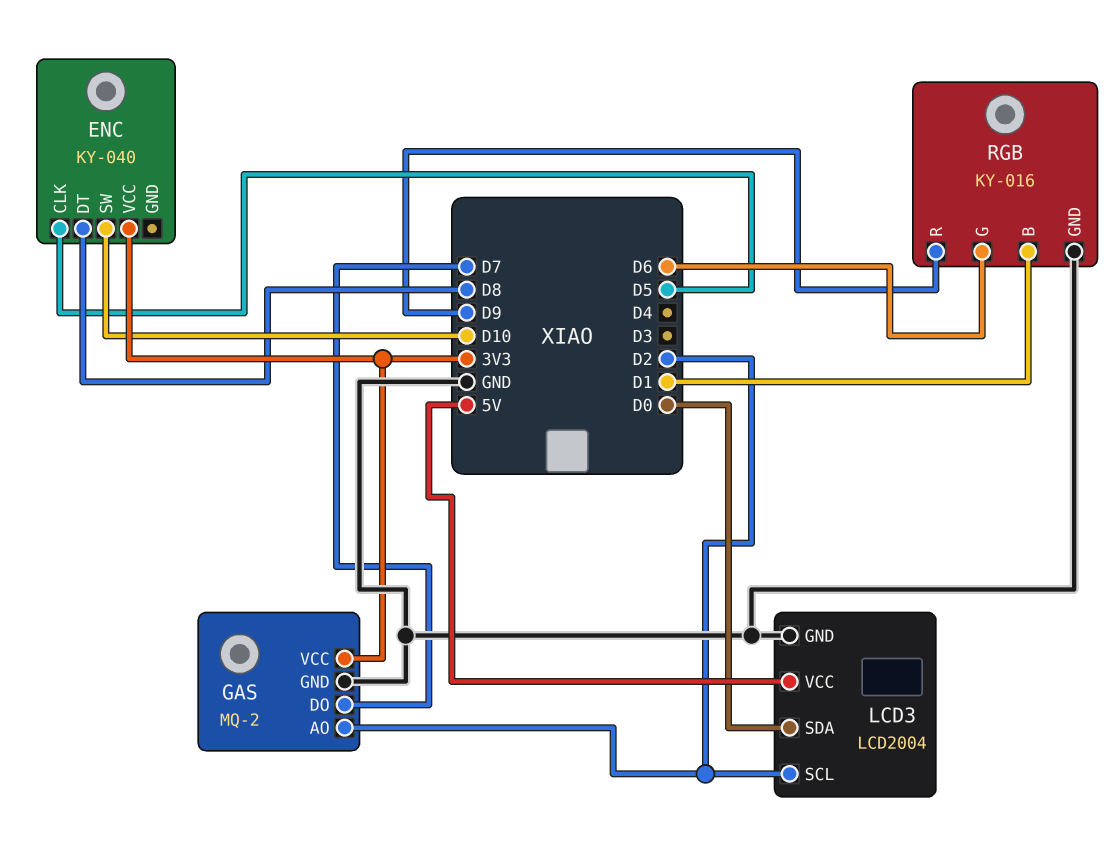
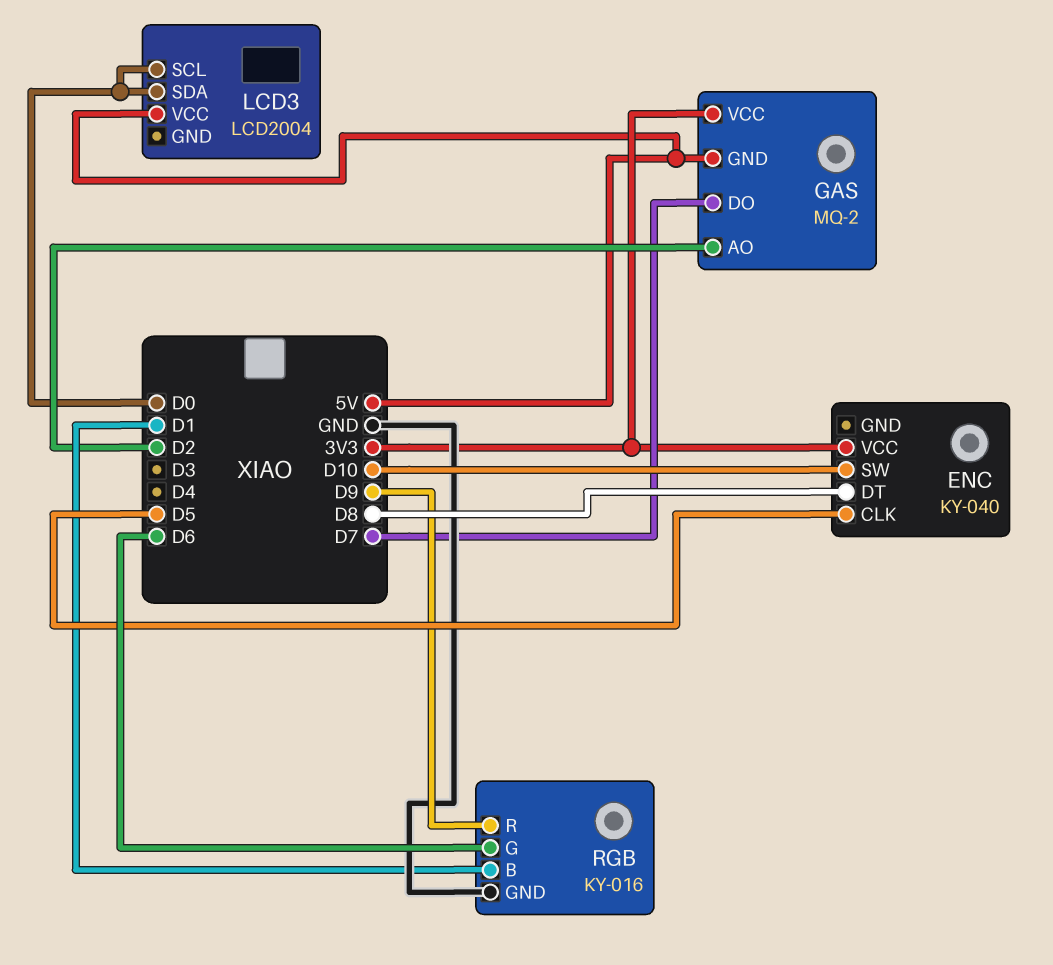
GAS pin GND: GND -> 5V
LCD3 pin GND: GND -> none
LCD3 pin SCL: D2 -> D0

